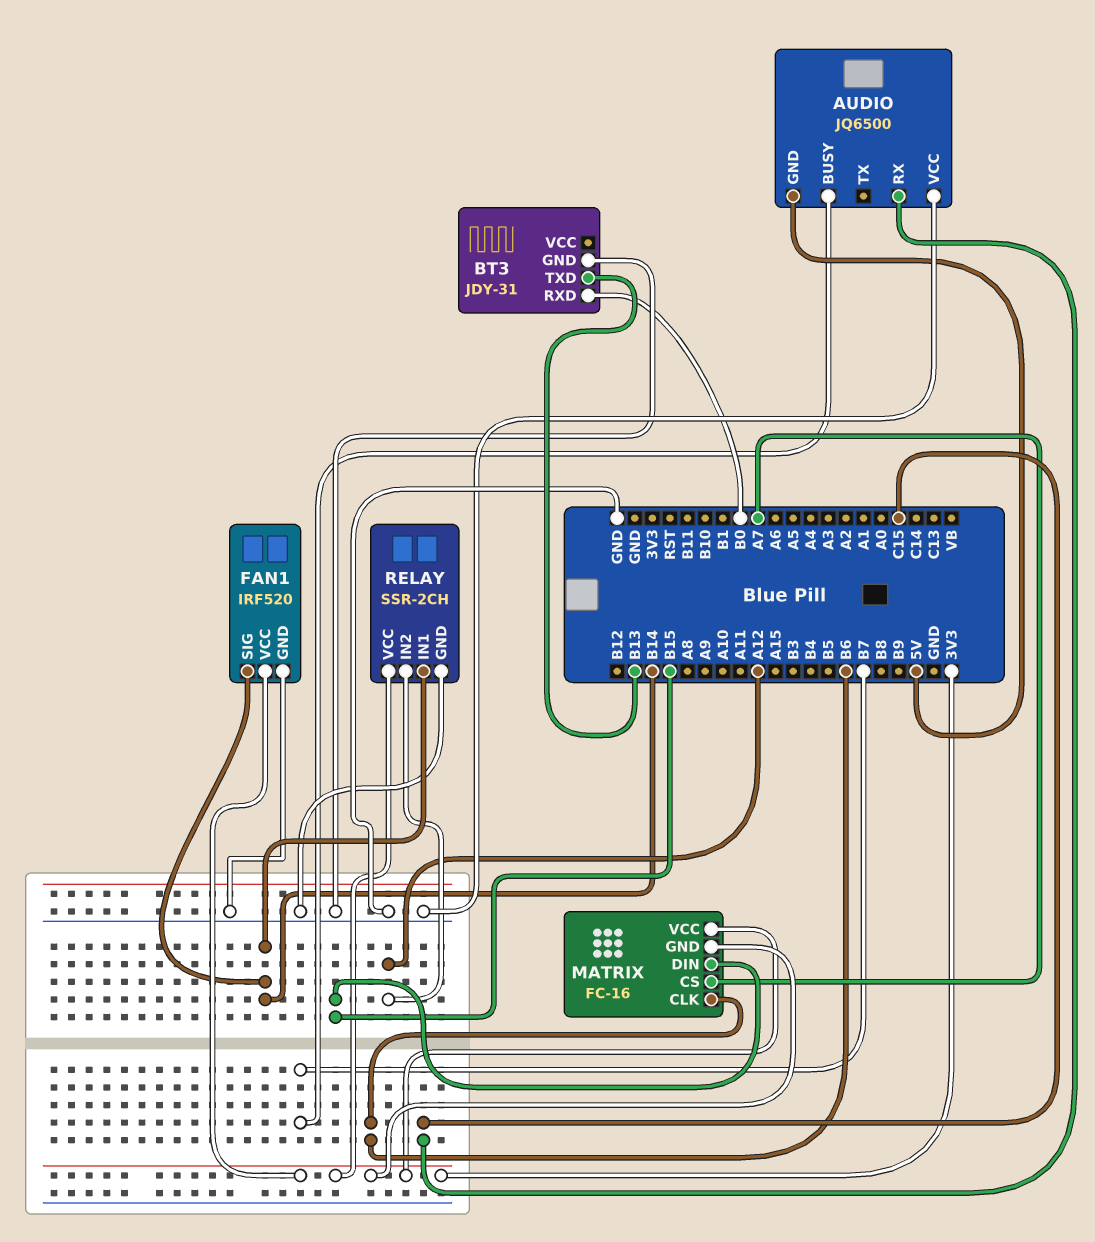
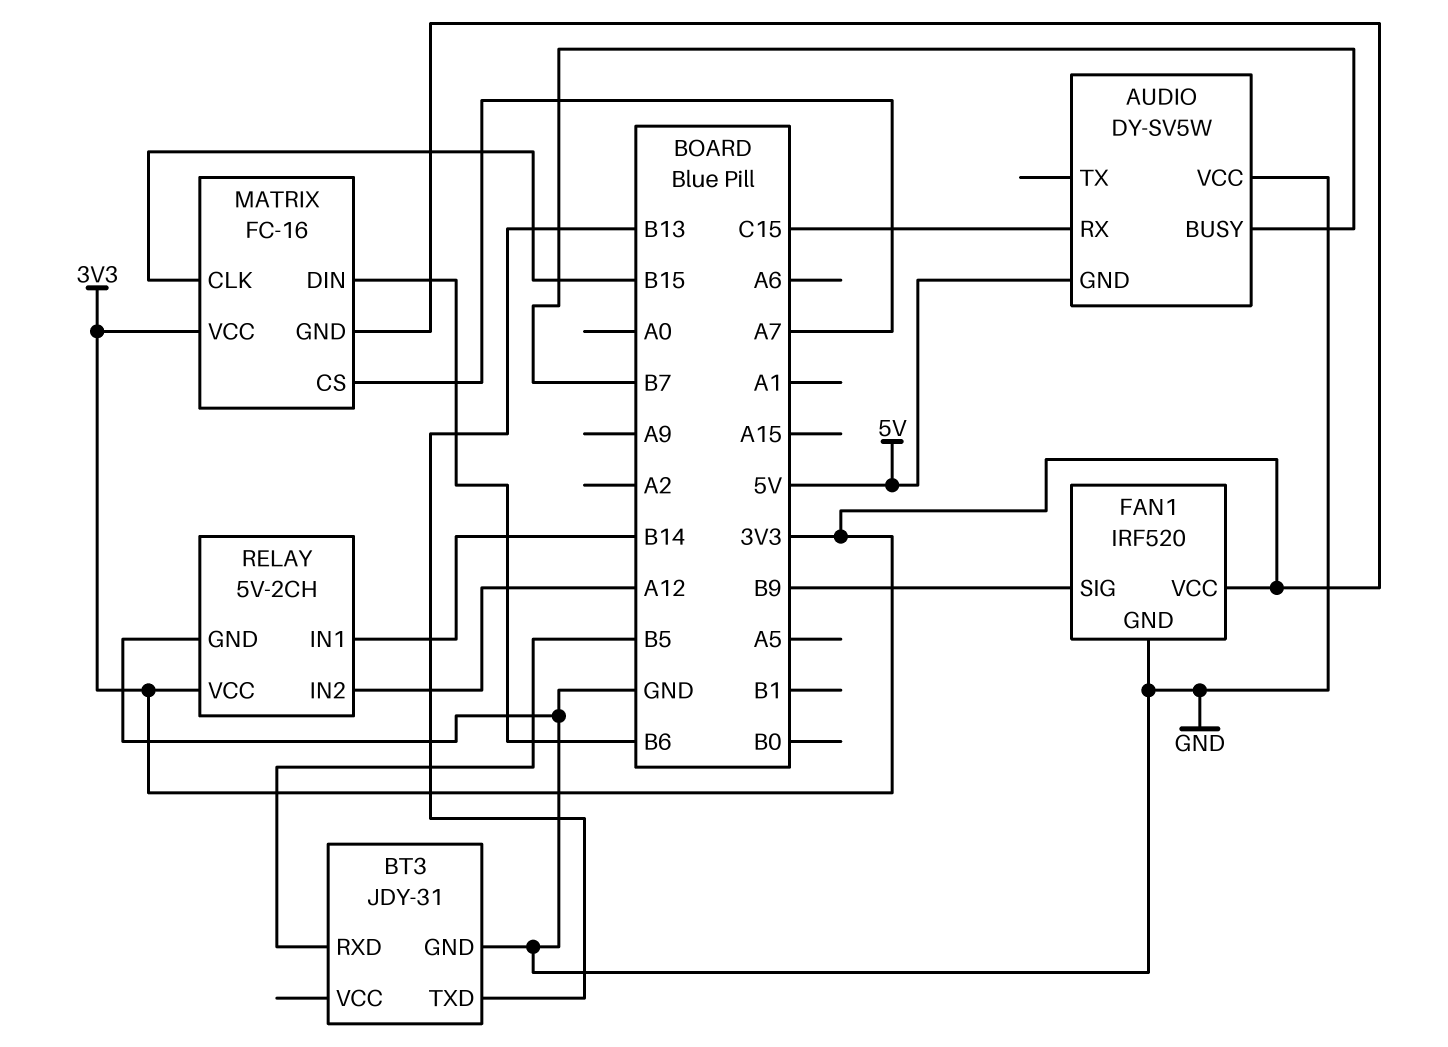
AUDIO: JQ6500 -> DY-SV5W
BT3 pin RXD: B0 -> B5
FAN1 pin SIG: B14 -> B9
MATRIX pin CLK: B6 -> B15
MATRIX pin DIN: B15 -> B6
RELAY: SSR-2CH -> 5V-2CH

